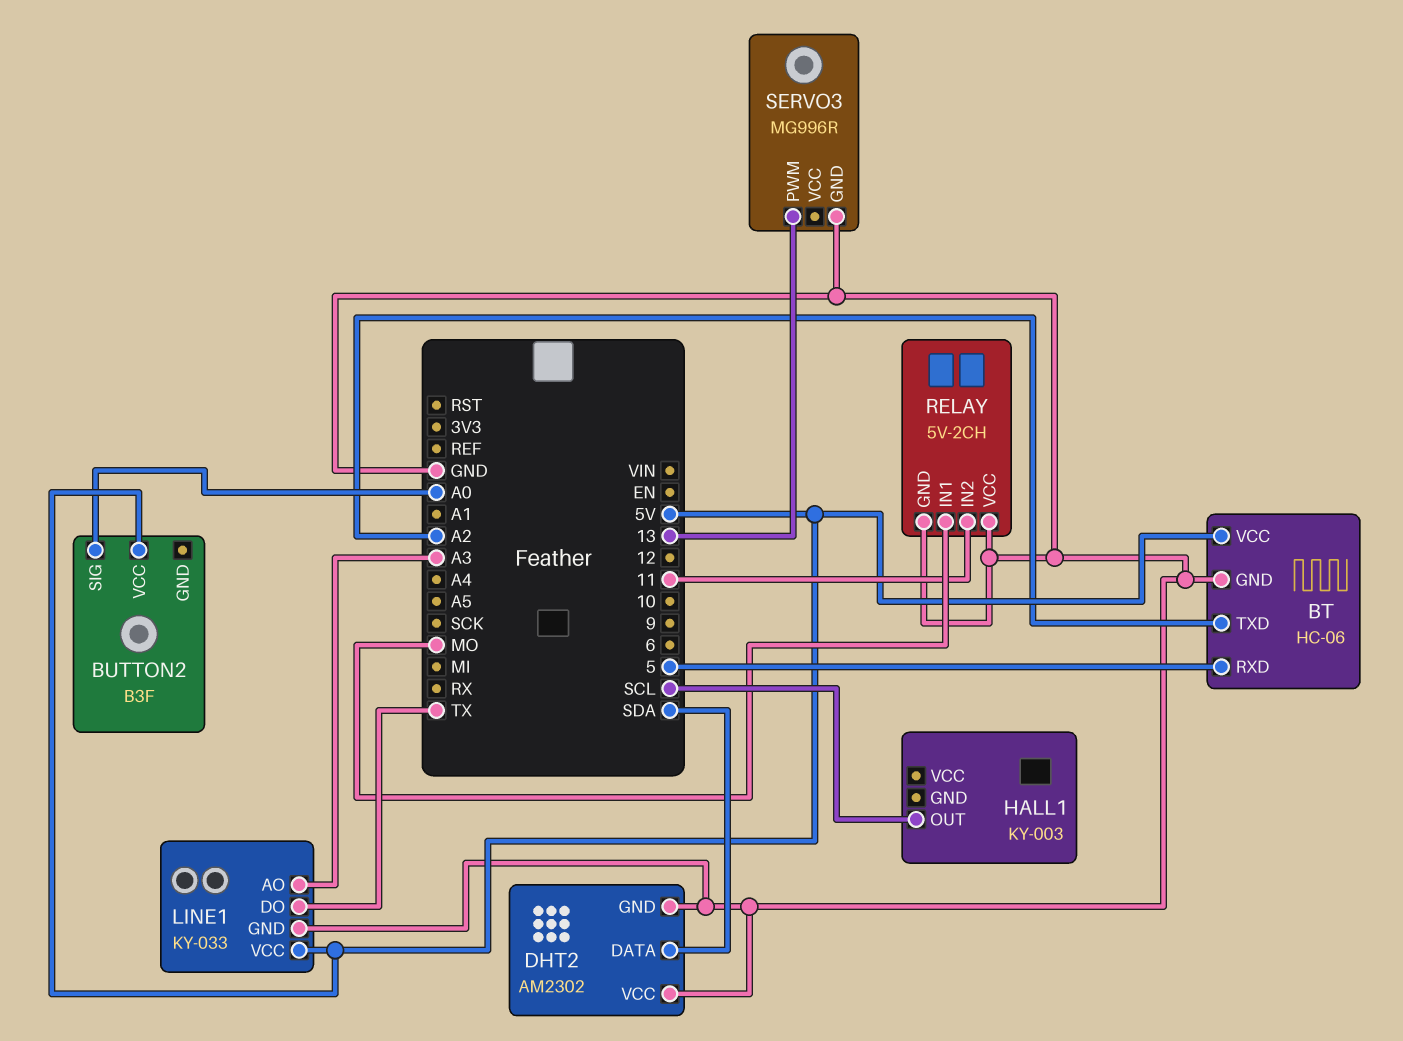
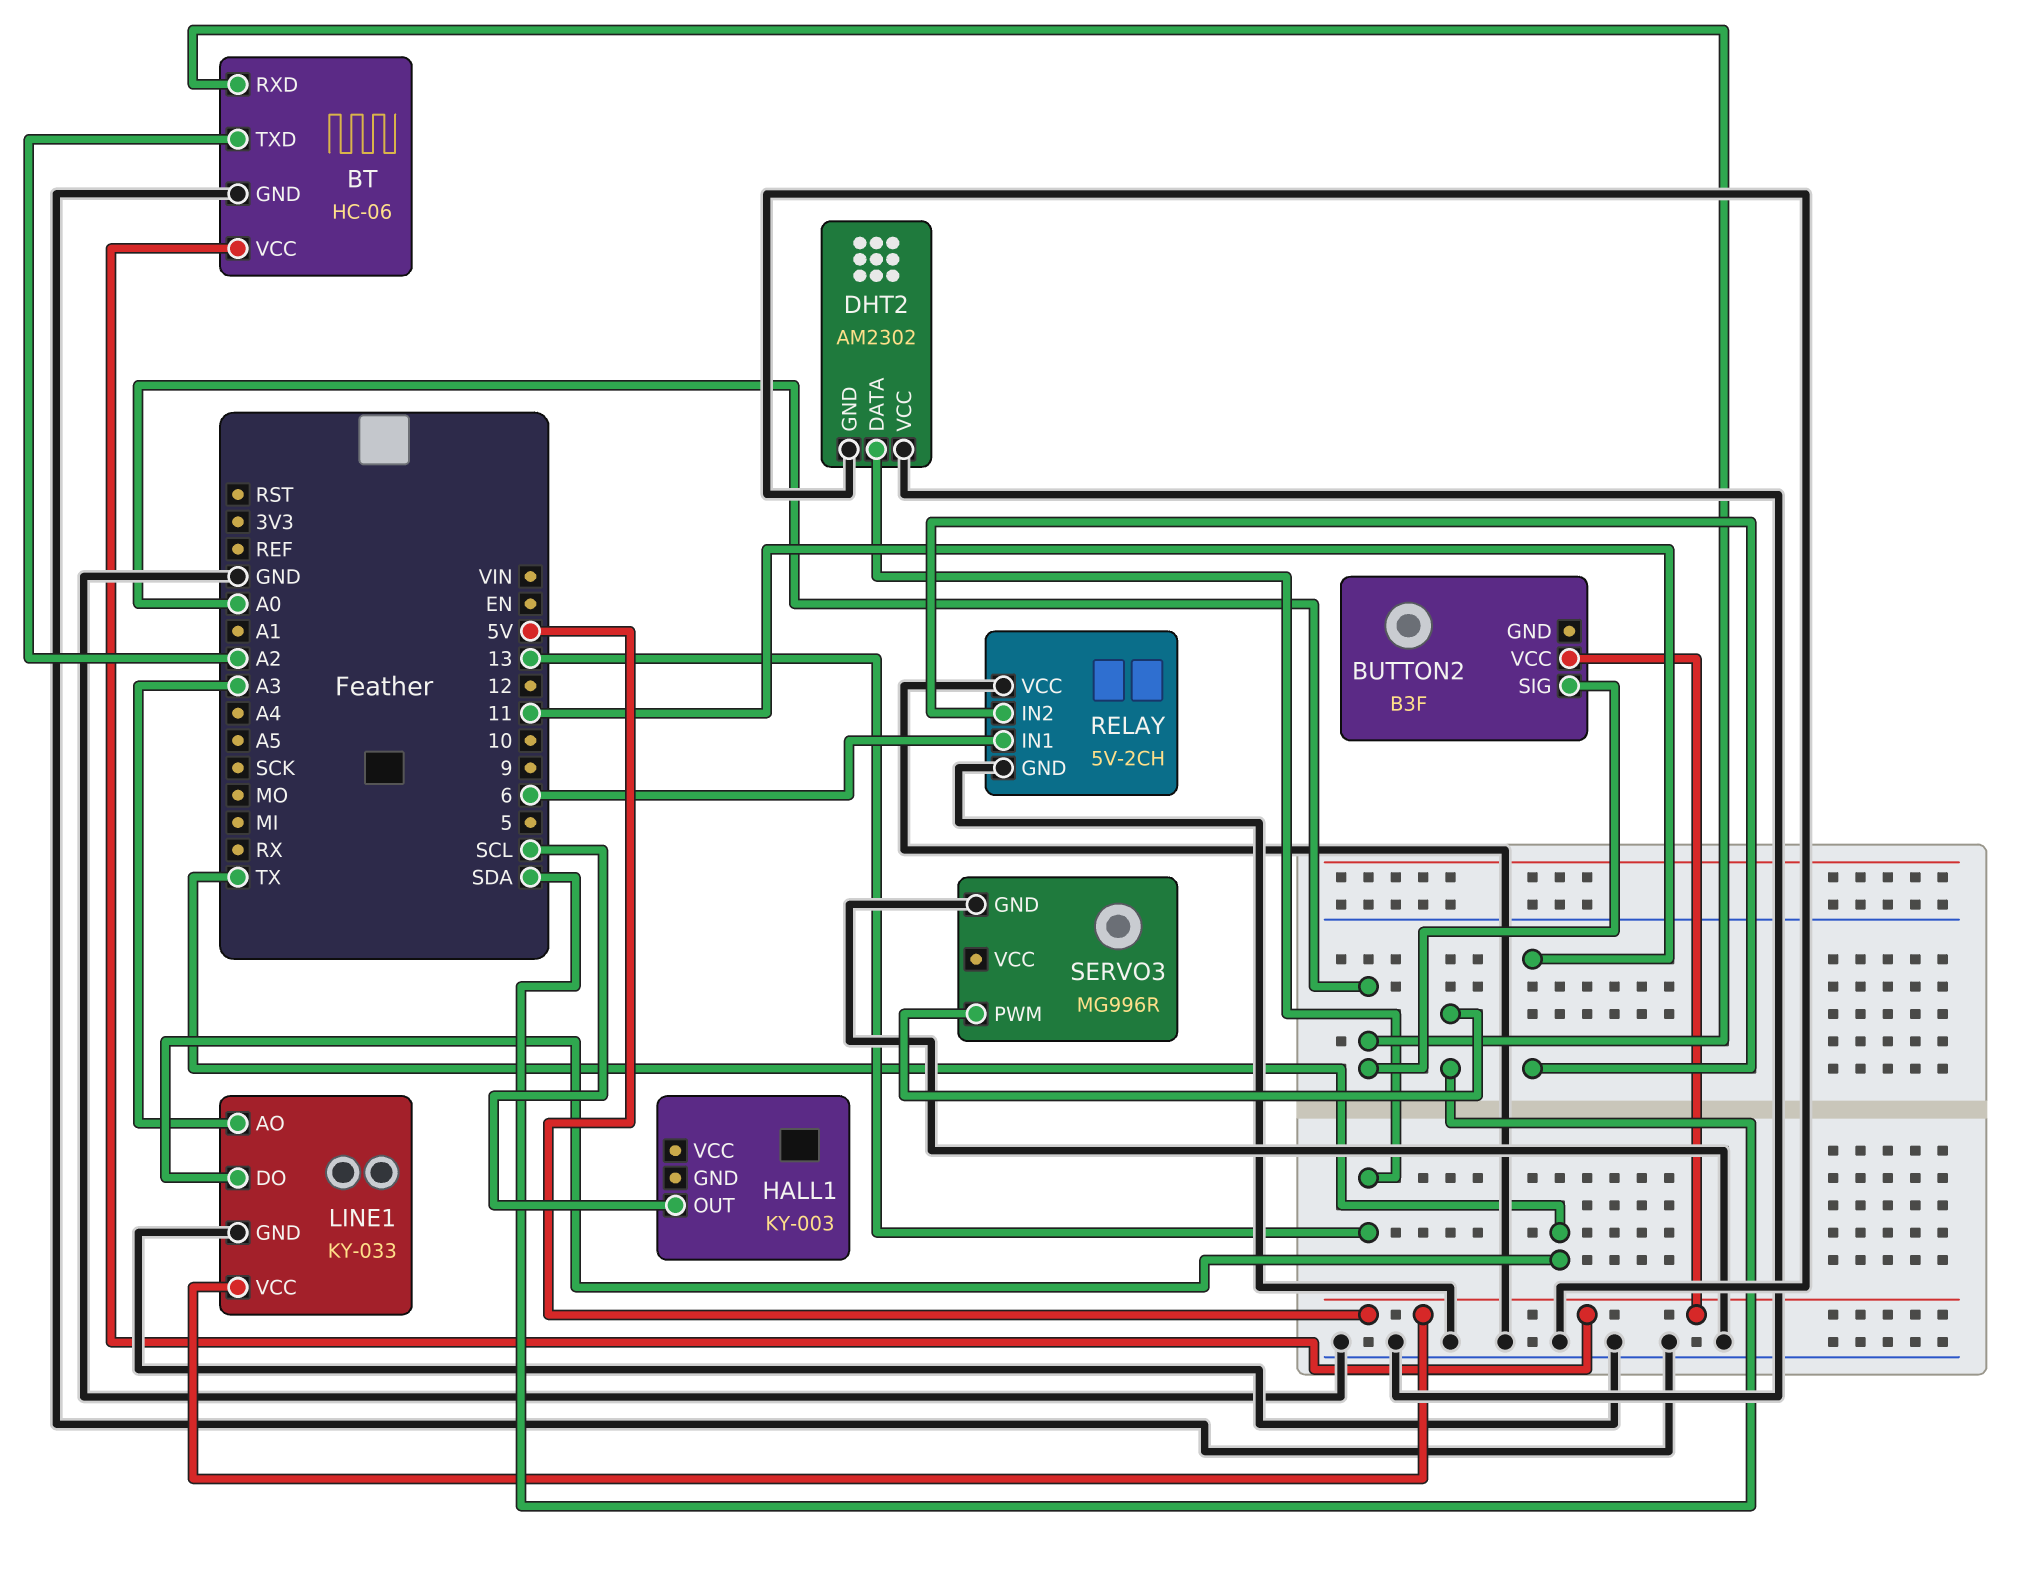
BT pin RXD: 5 -> A0
DHT2 pin DATA: SDA -> 13
RELAY pin IN1: MO -> 6
SERVO3 pin PWM: 13 -> SDA

